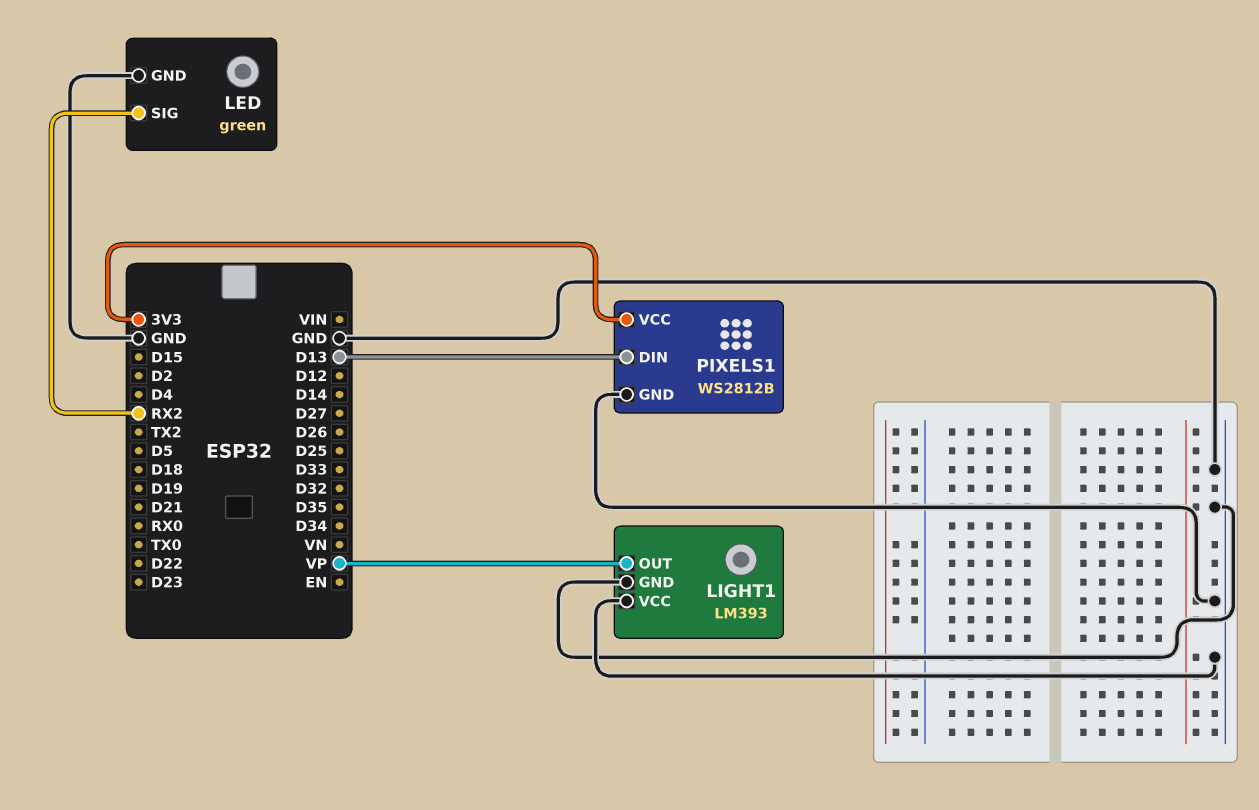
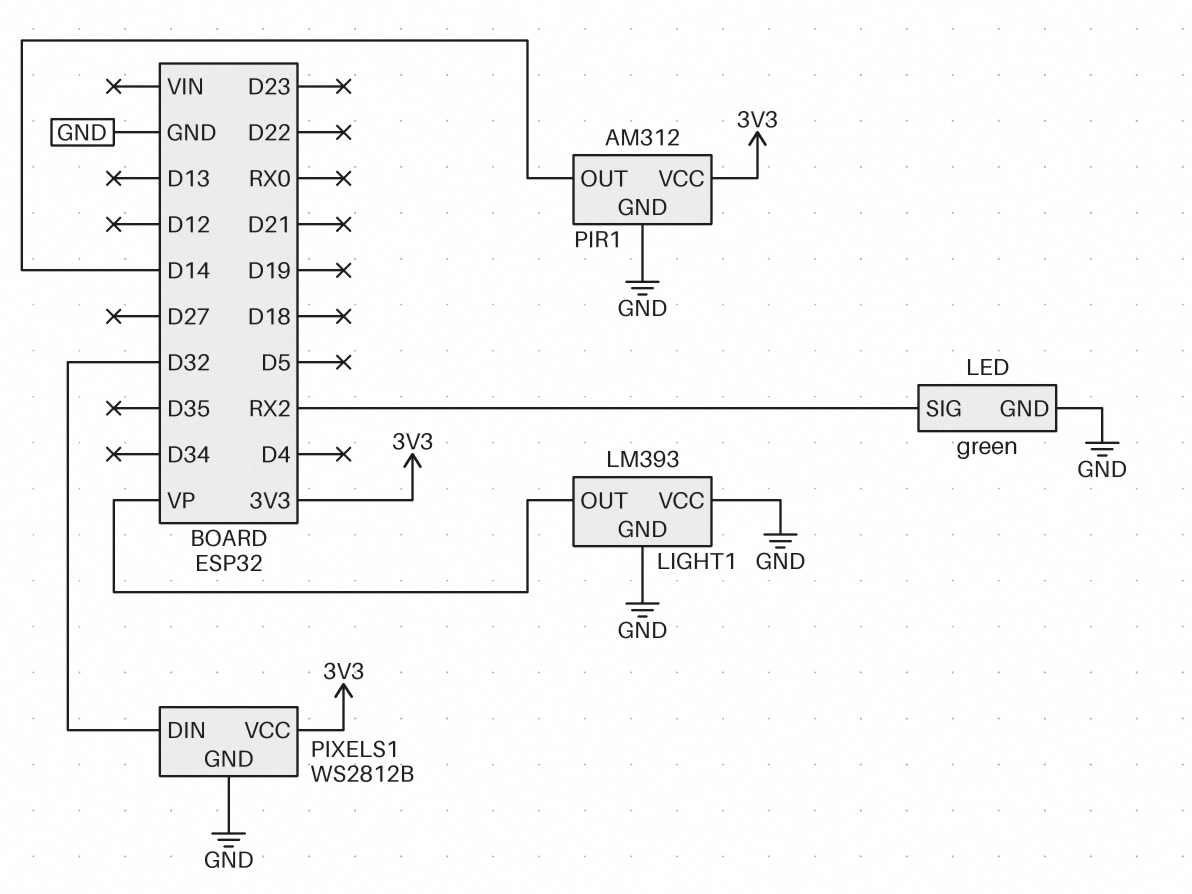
PIR1: none -> AM312
PIR1 pin GND: none -> GND
PIR1 pin OUT: none -> D14
PIR1 pin VCC: none -> 3V3
PIXELS1 pin DIN: D13 -> D32

